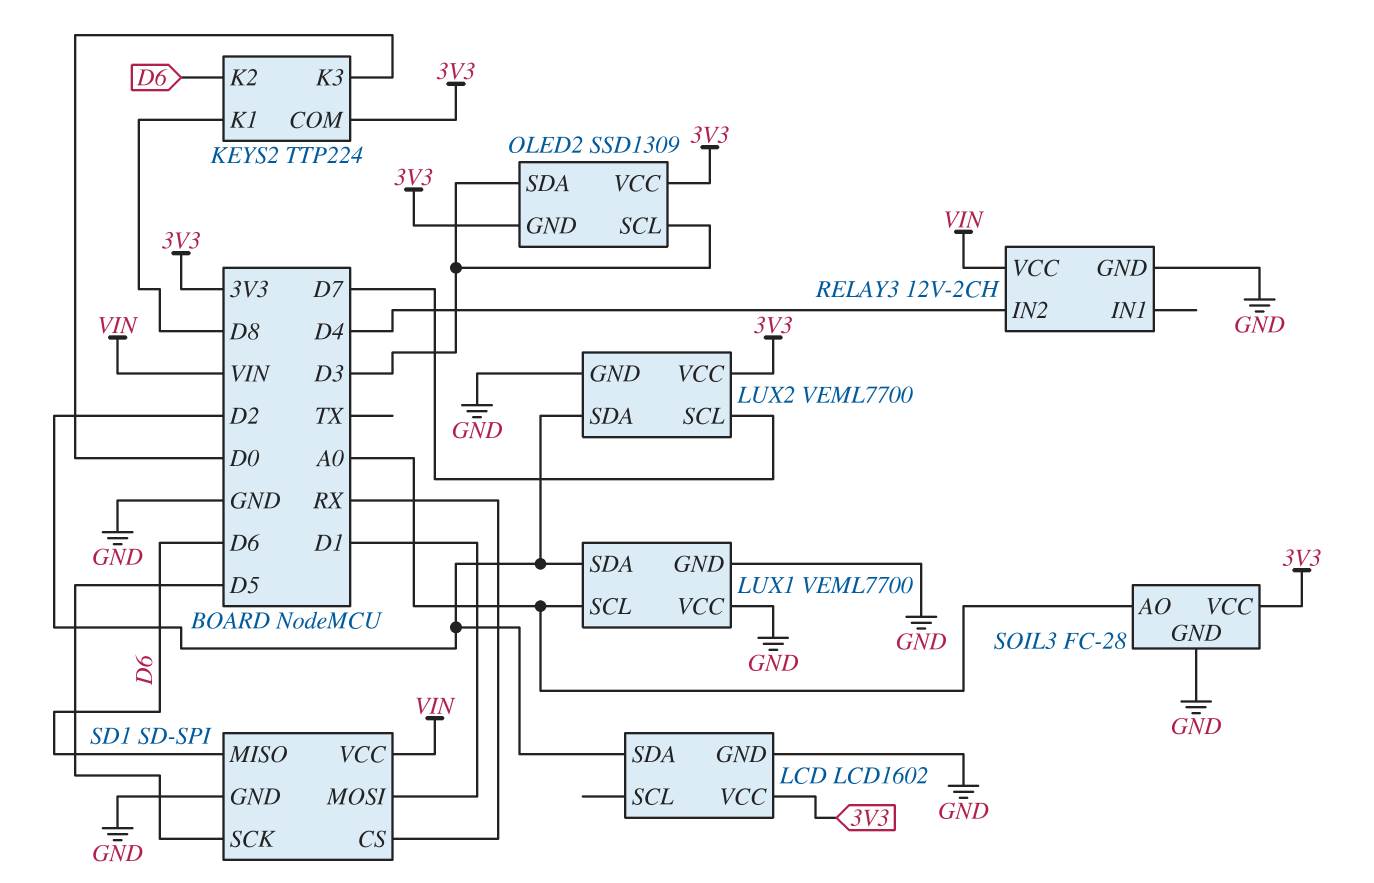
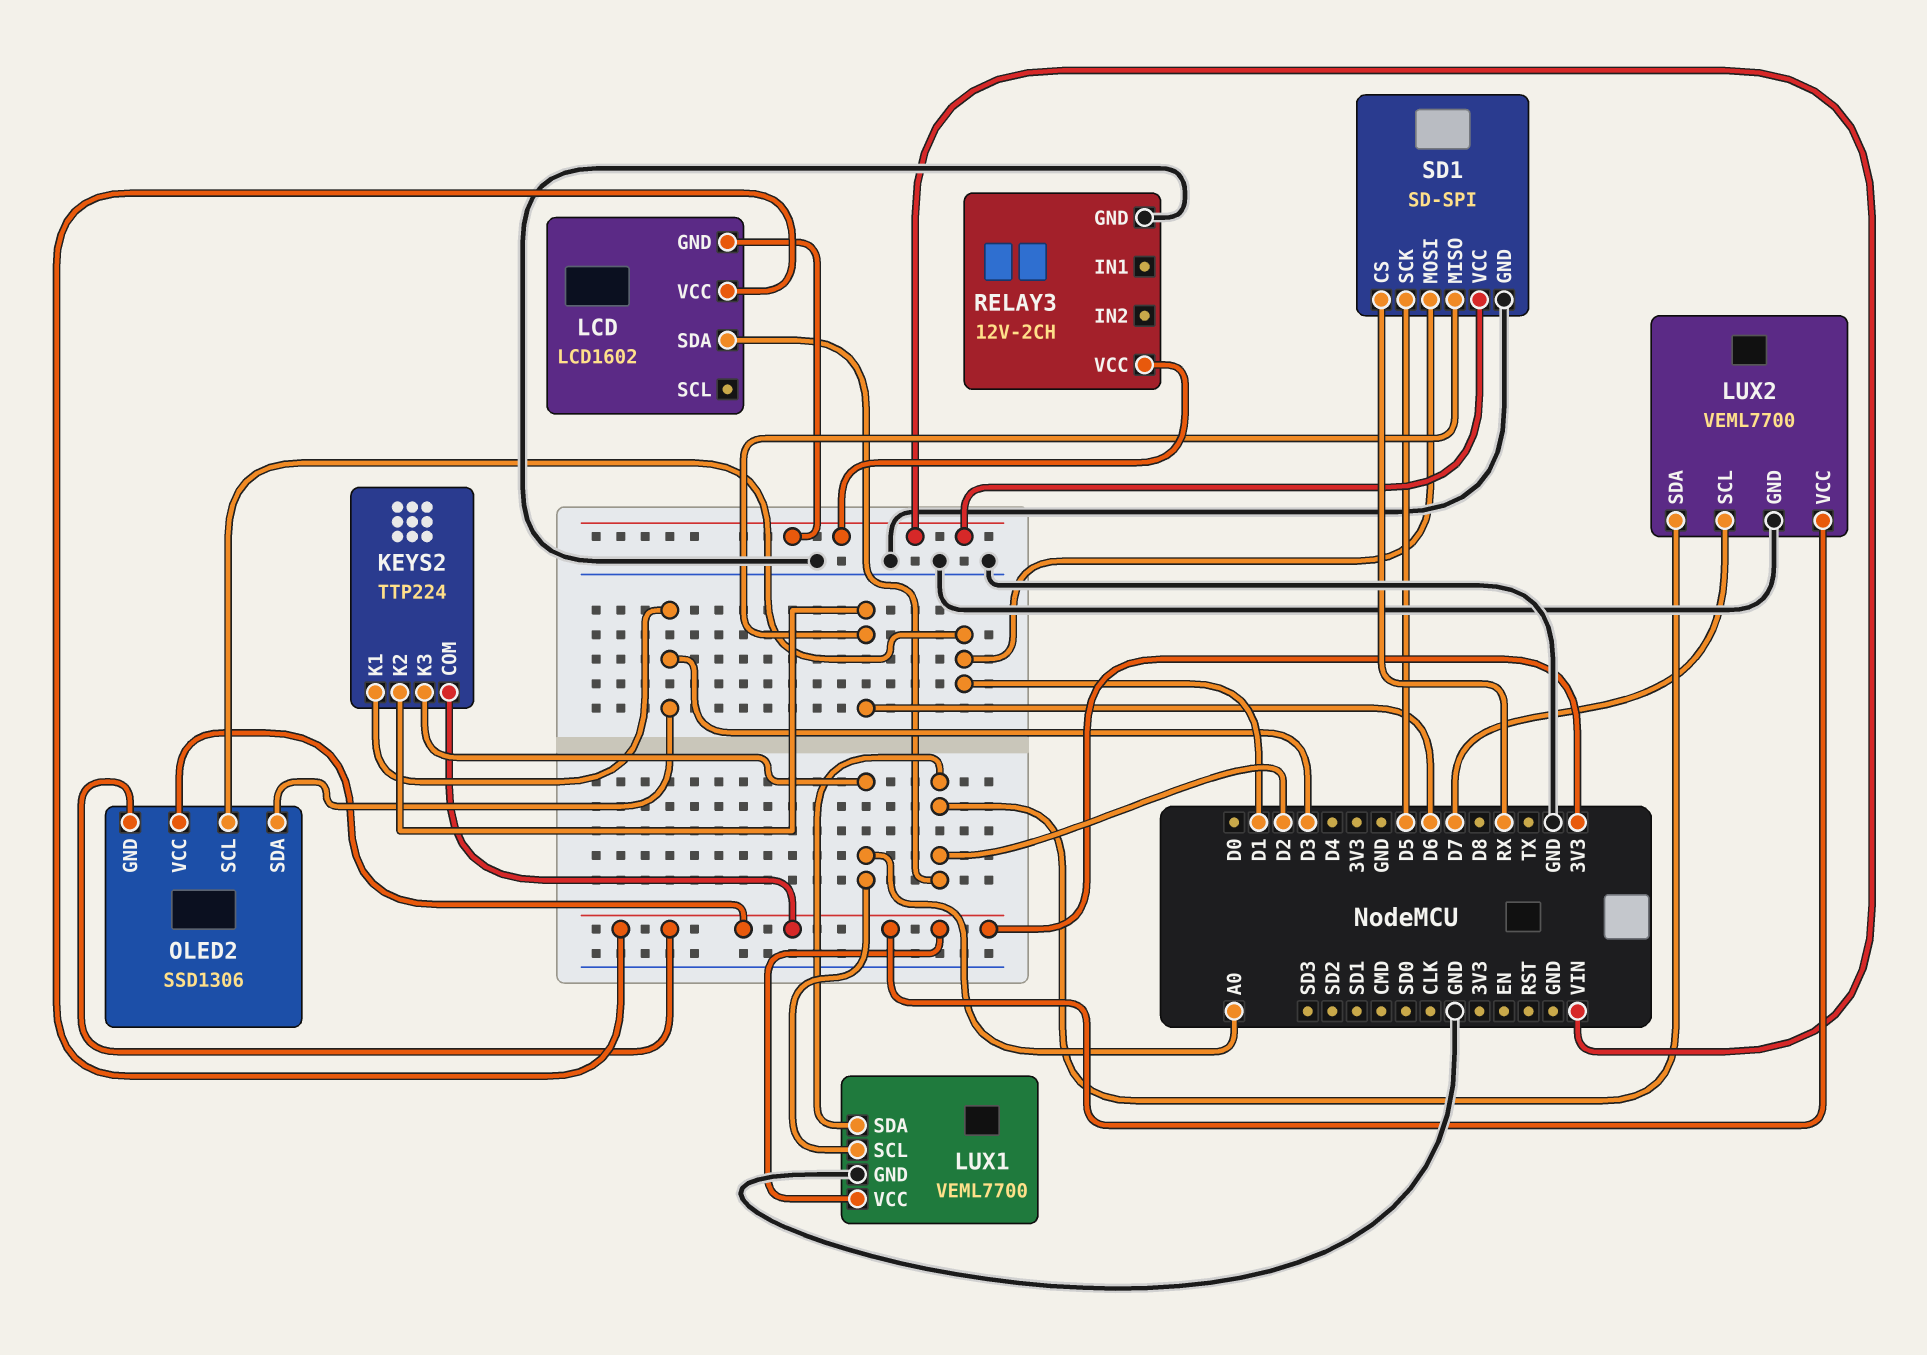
KEYS2 pin K1: D8 -> D3
KEYS2 pin K3: D0 -> A0
LCD pin GND: GND -> VIN
LUX1 pin VCC: GND -> 3V3
OLED2: SSD1309 -> SSD1306
OLED2 pin SCL: D3 -> D1
RELAY3 pin IN2: D4 -> none
SOIL3: FC-28 -> none
SOIL3 pin AO: A0 -> none
SOIL3 pin GND: GND -> none
SOIL3 pin VCC: 3V3 -> none

